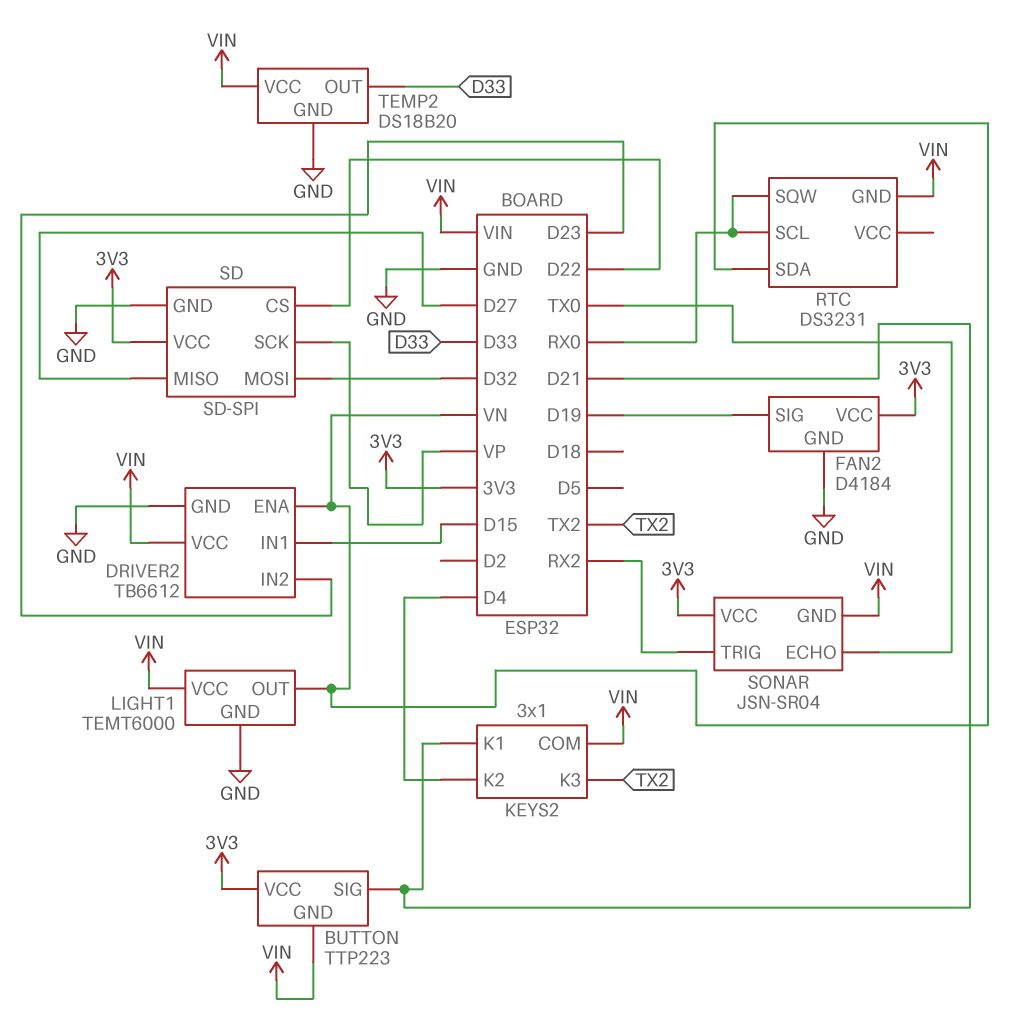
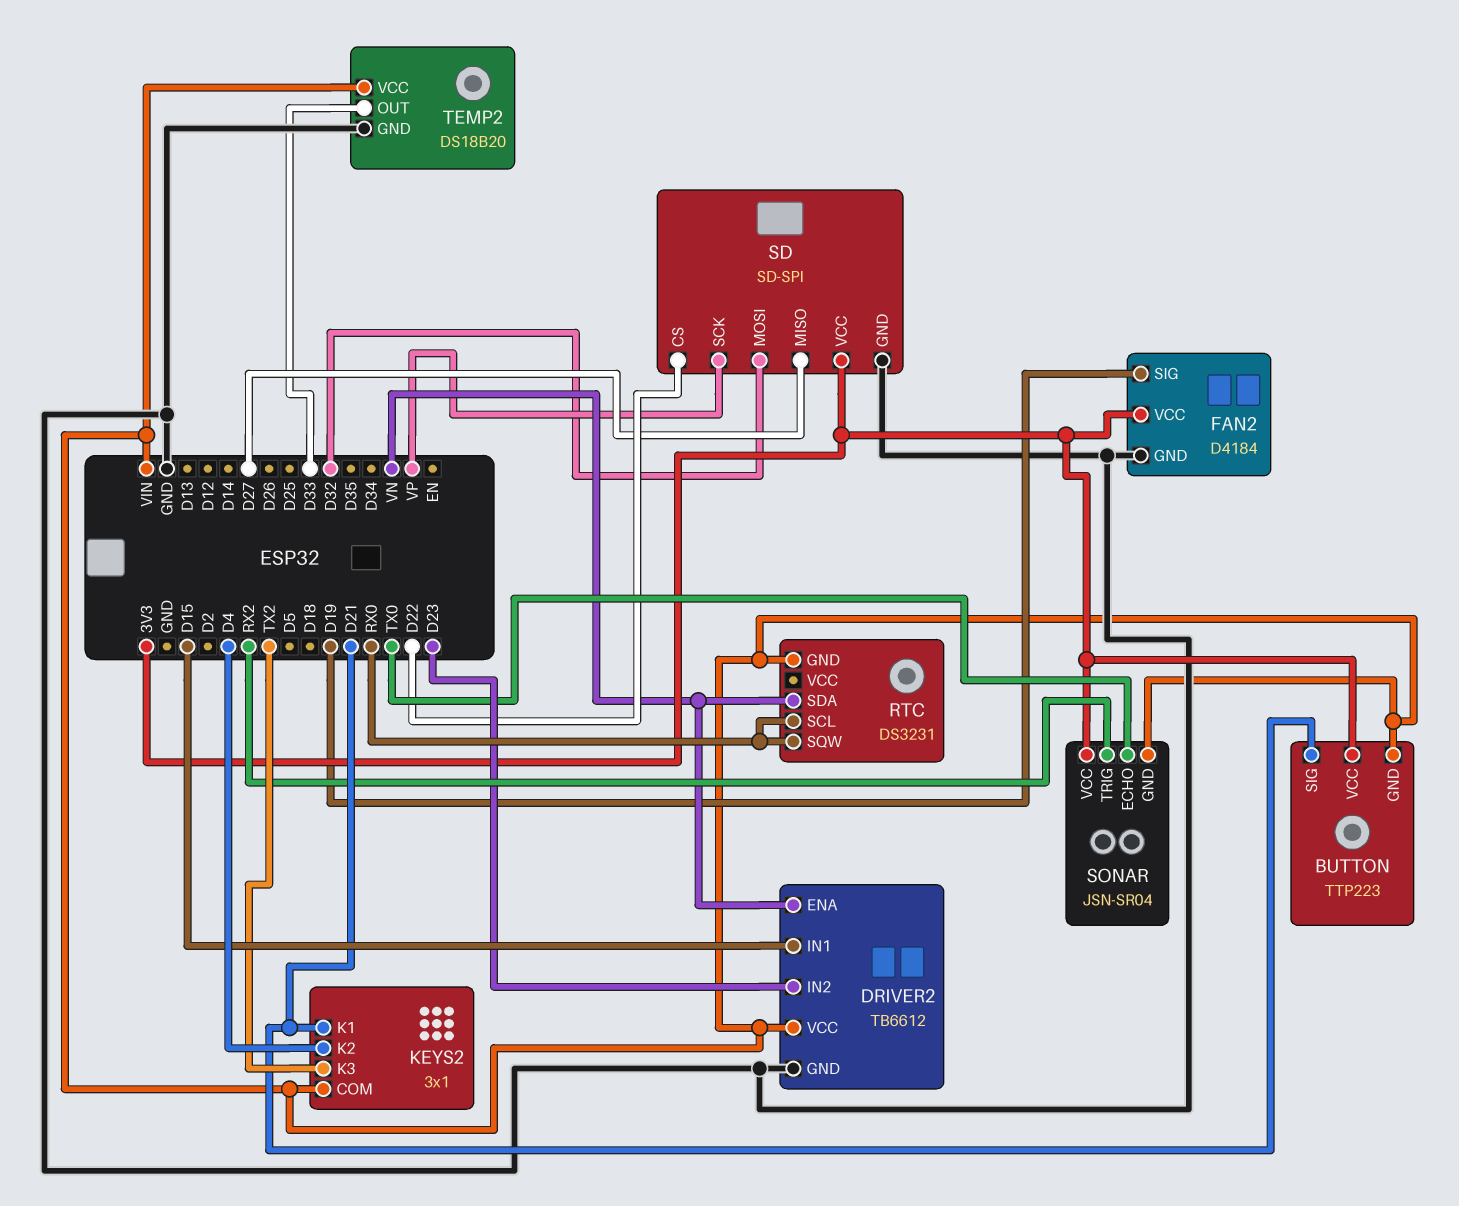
LIGHT1: TEMT6000 -> none
LIGHT1 pin GND: GND -> none
LIGHT1 pin OUT: VN -> none
LIGHT1 pin VCC: VIN -> none

